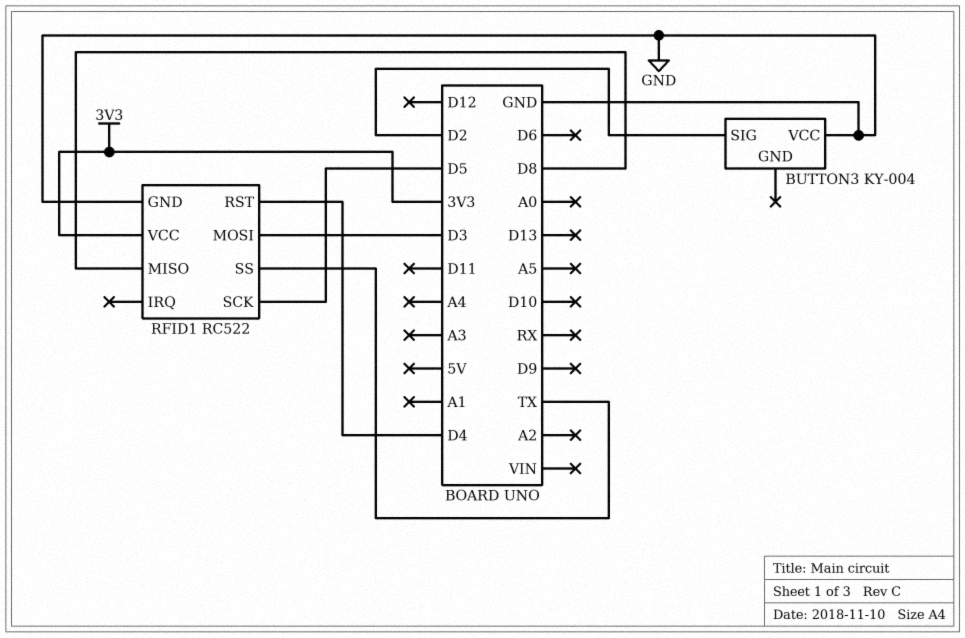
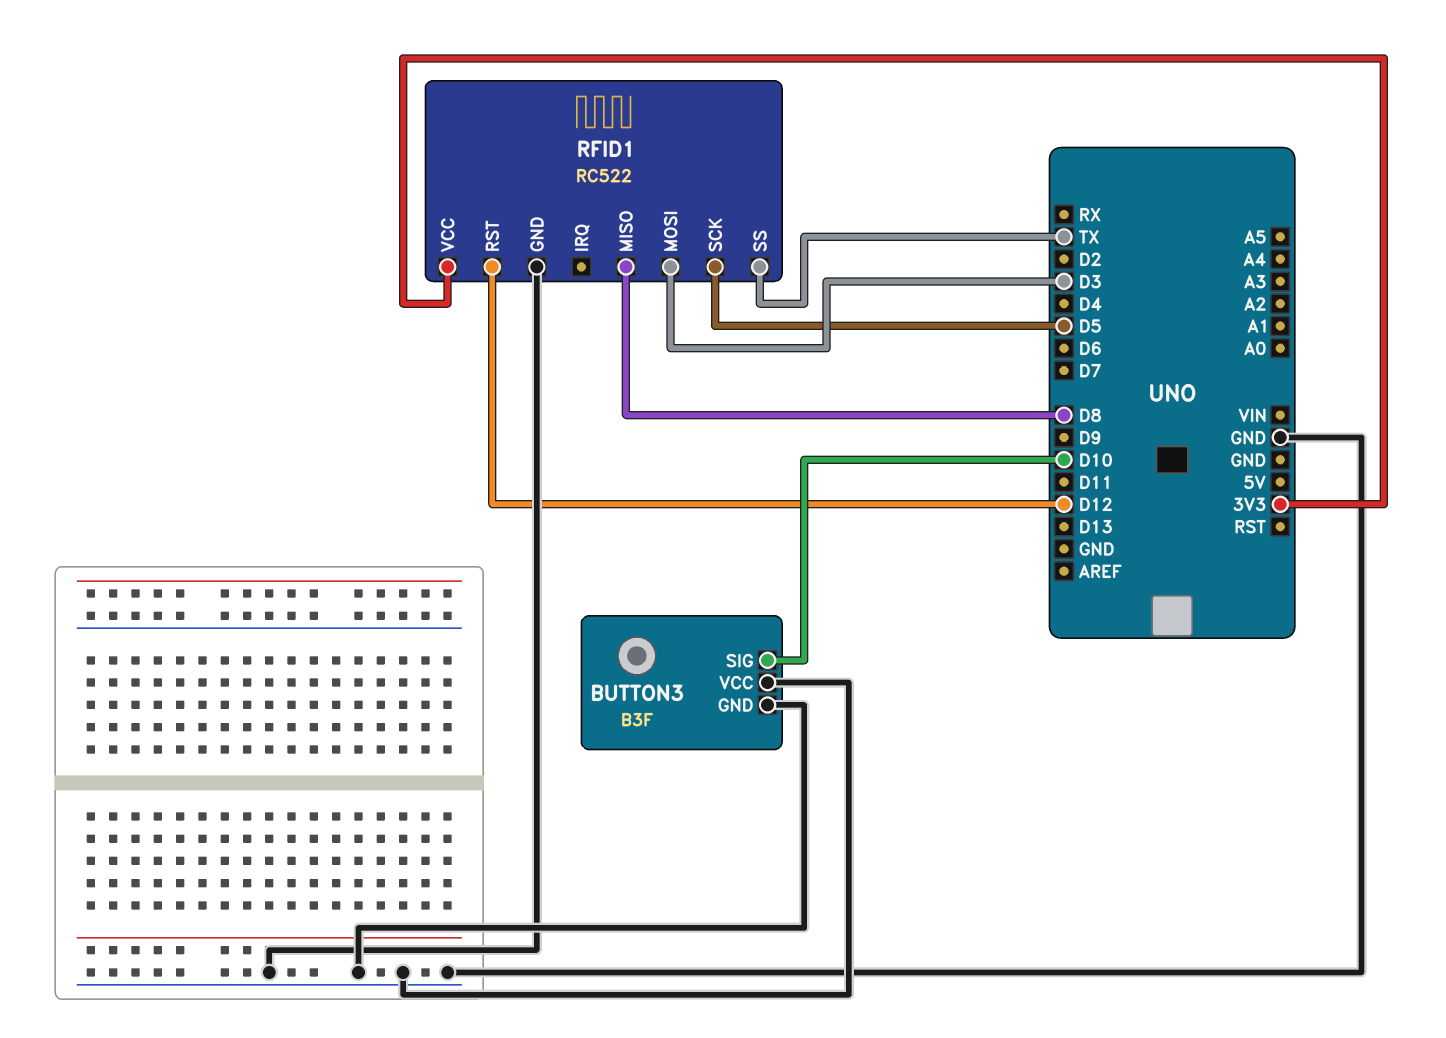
BUTTON3: KY-004 -> B3F
BUTTON3 pin GND: none -> GND
BUTTON3 pin SIG: D2 -> D10
RFID1 pin RST: D4 -> D12

